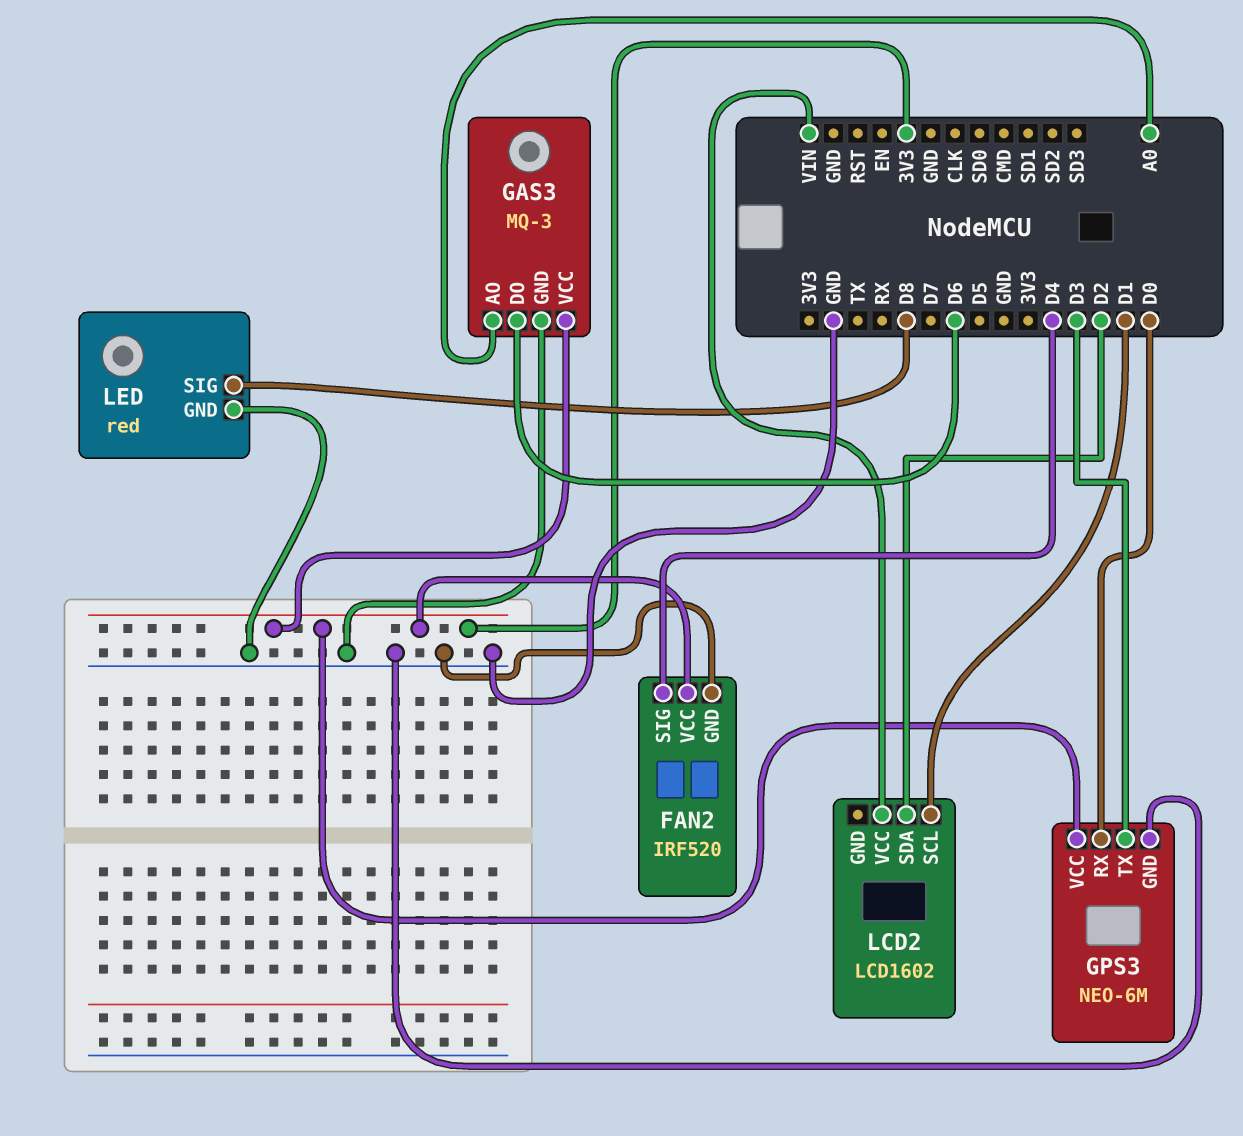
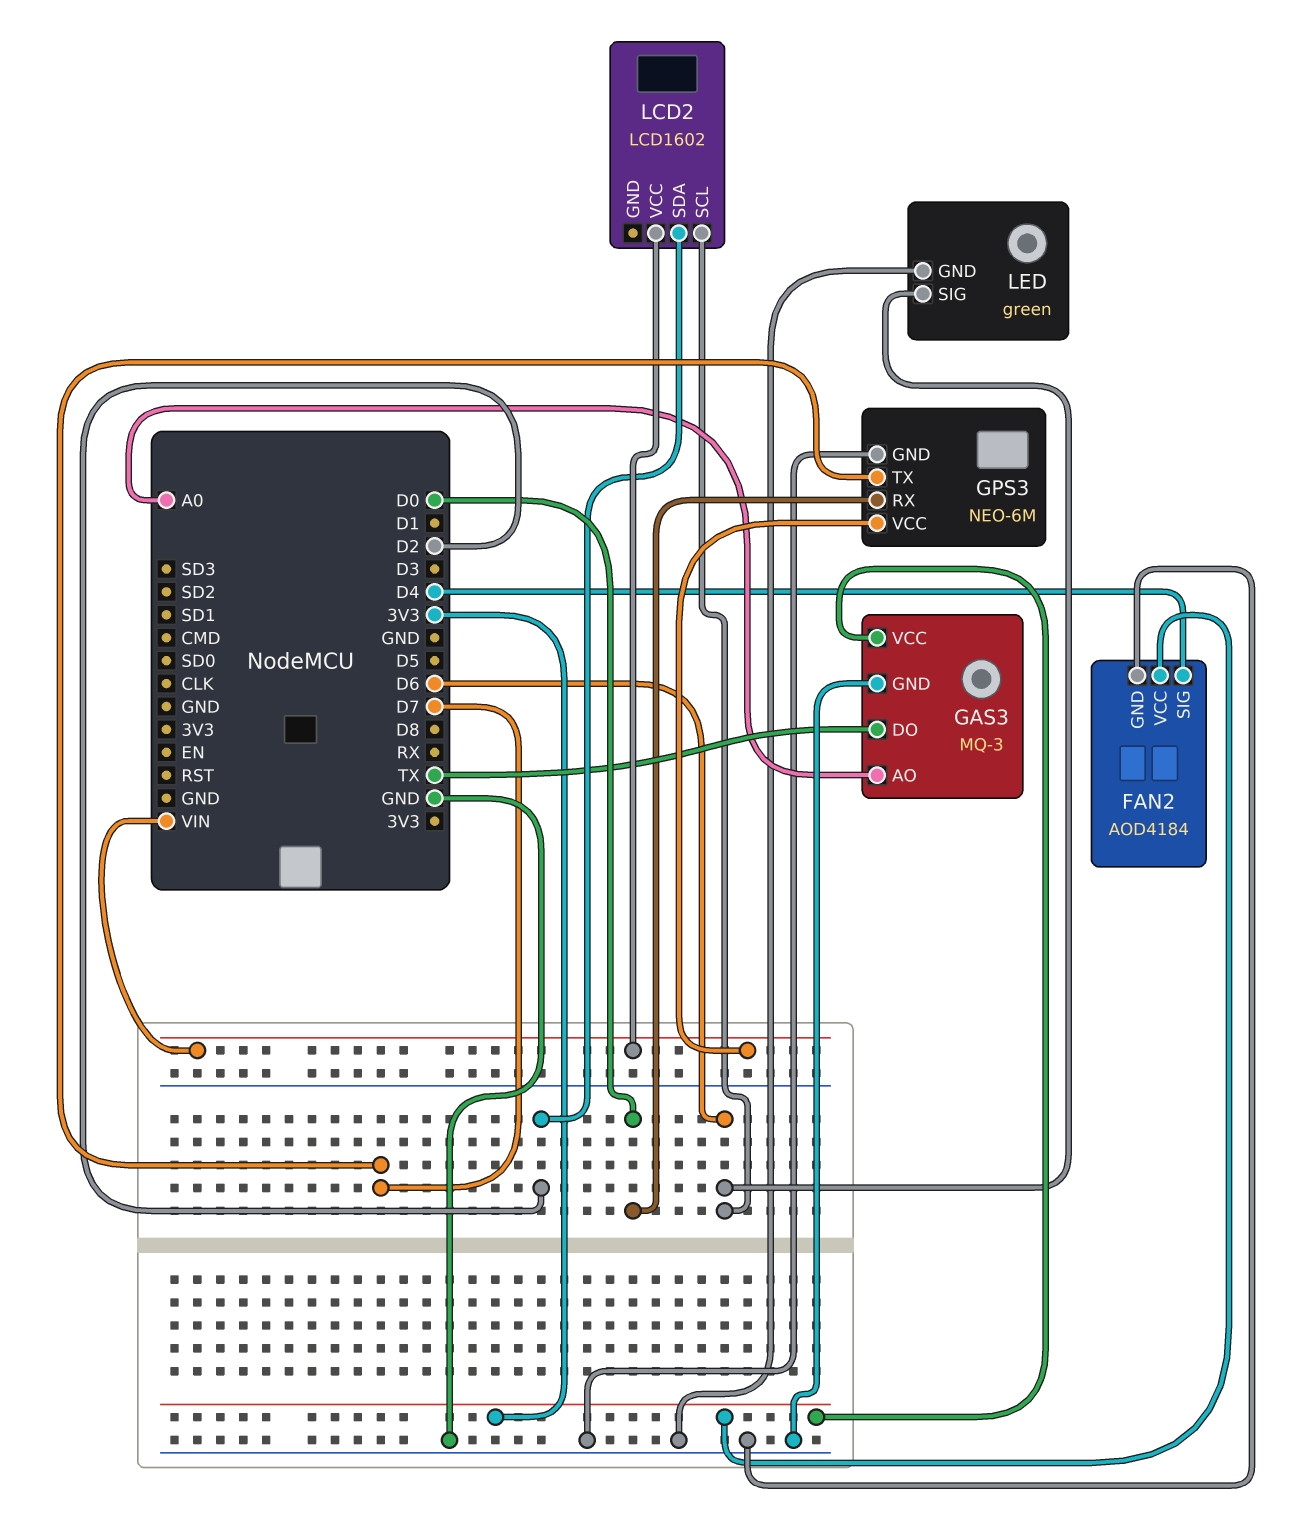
FAN2: IRF520 -> AOD4184
GAS3 pin DO: D6 -> TX
GPS3 pin TX: D3 -> D7
GPS3 pin VCC: 3V3 -> VIN
LCD2 pin SCL: D1 -> D6
LED: red -> green
LED pin SIG: D8 -> D6

